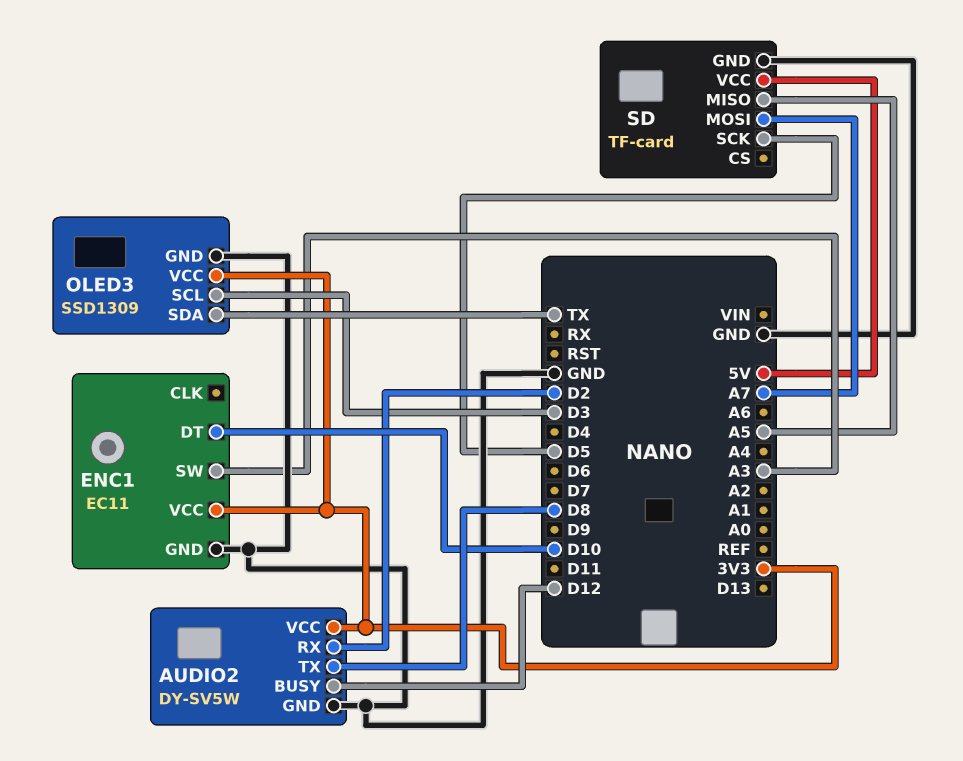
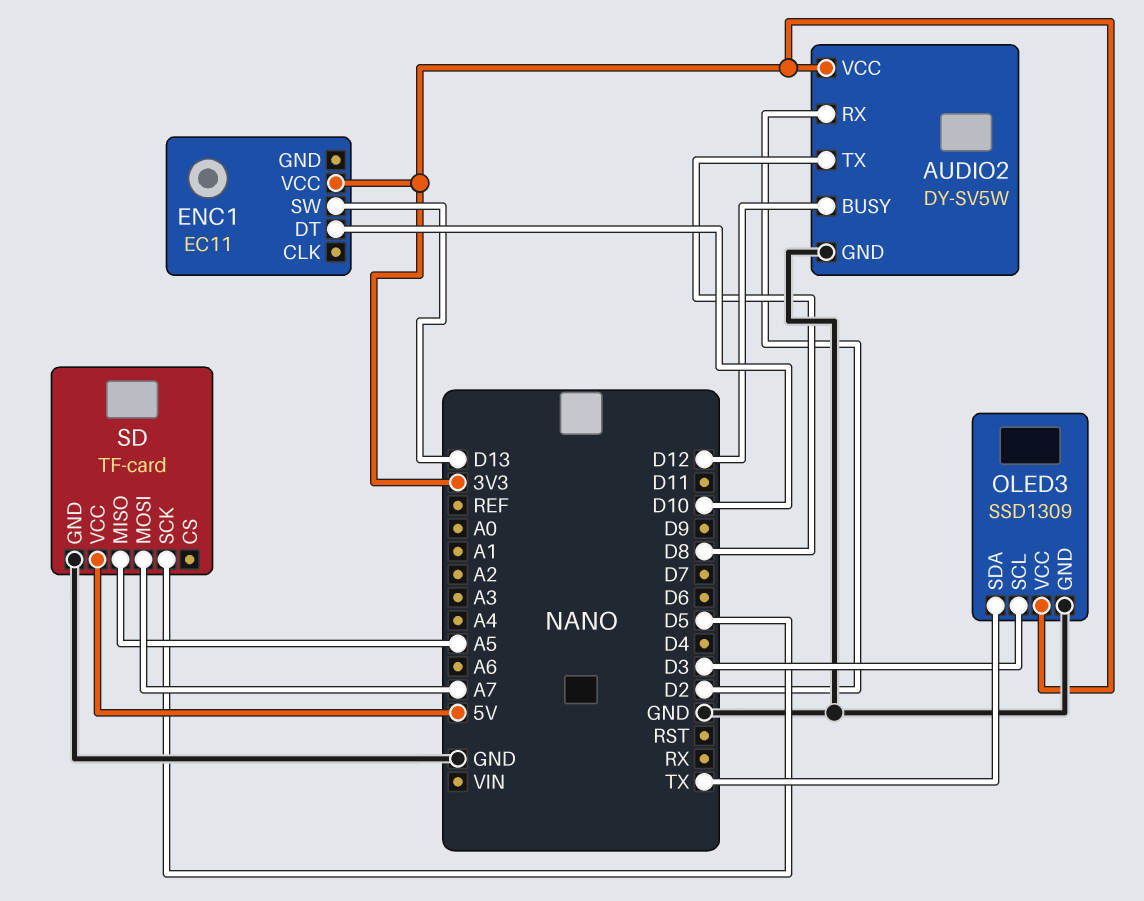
ENC1 pin GND: GND -> none
ENC1 pin SW: A3 -> D13

